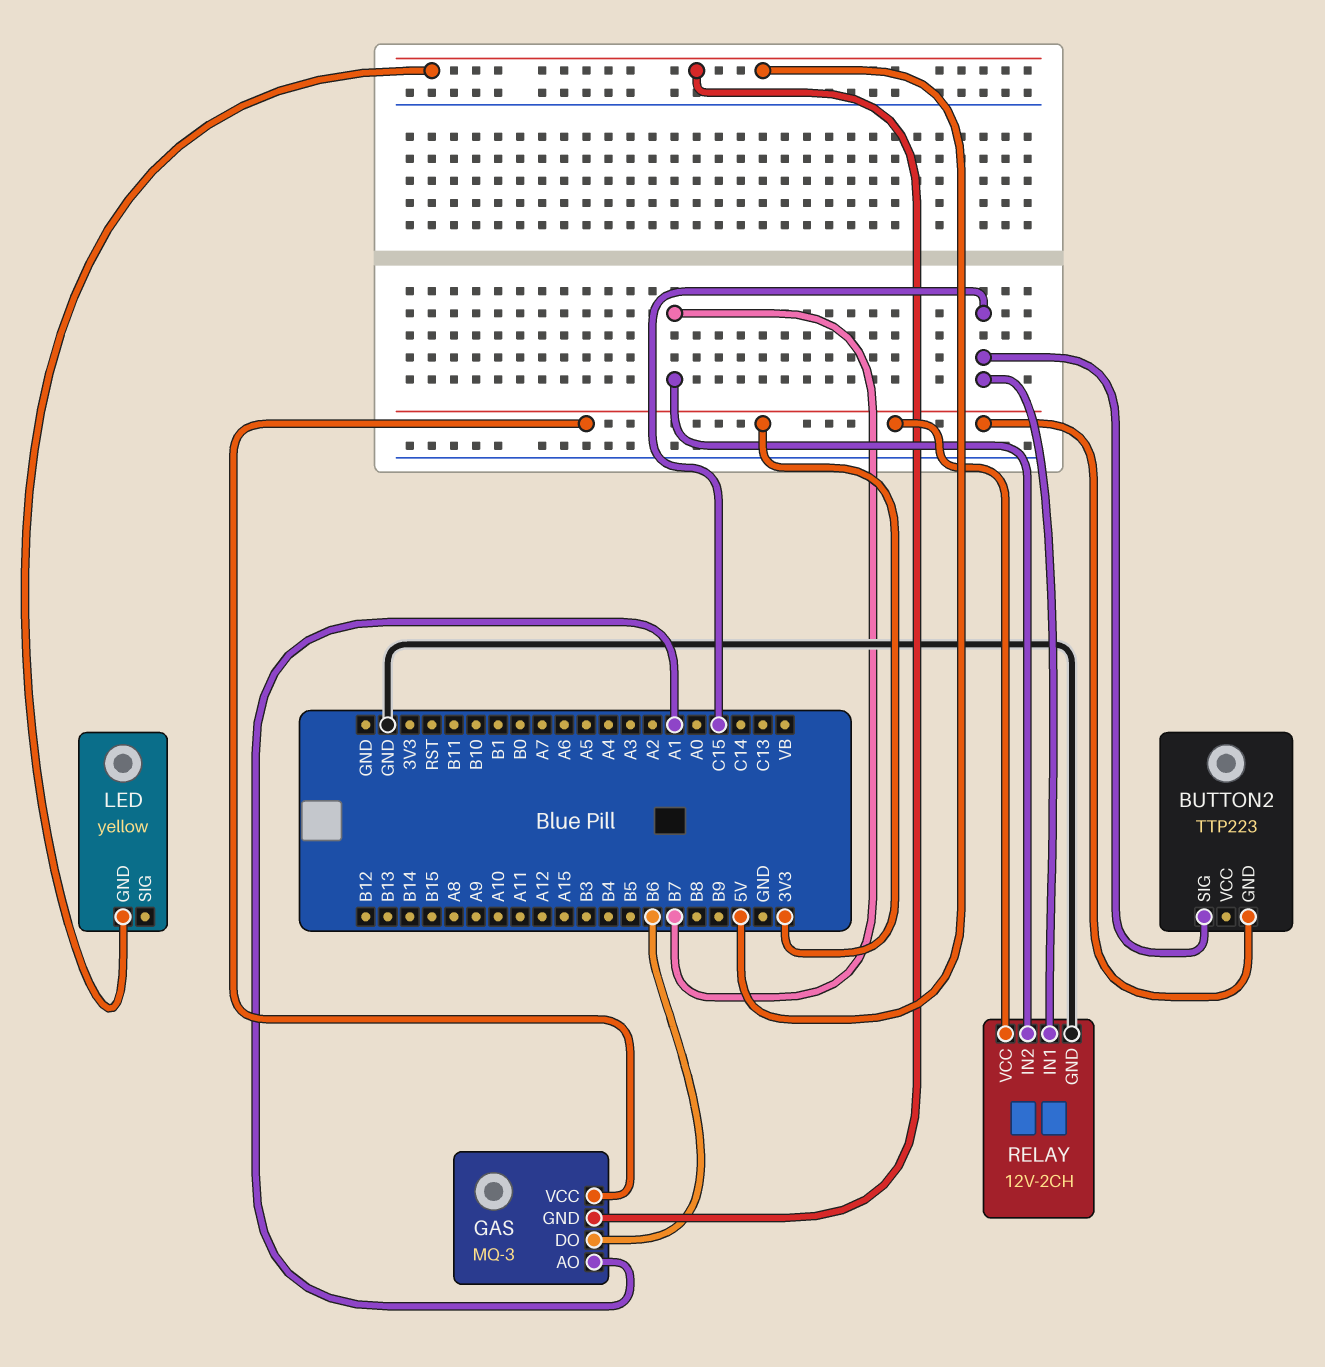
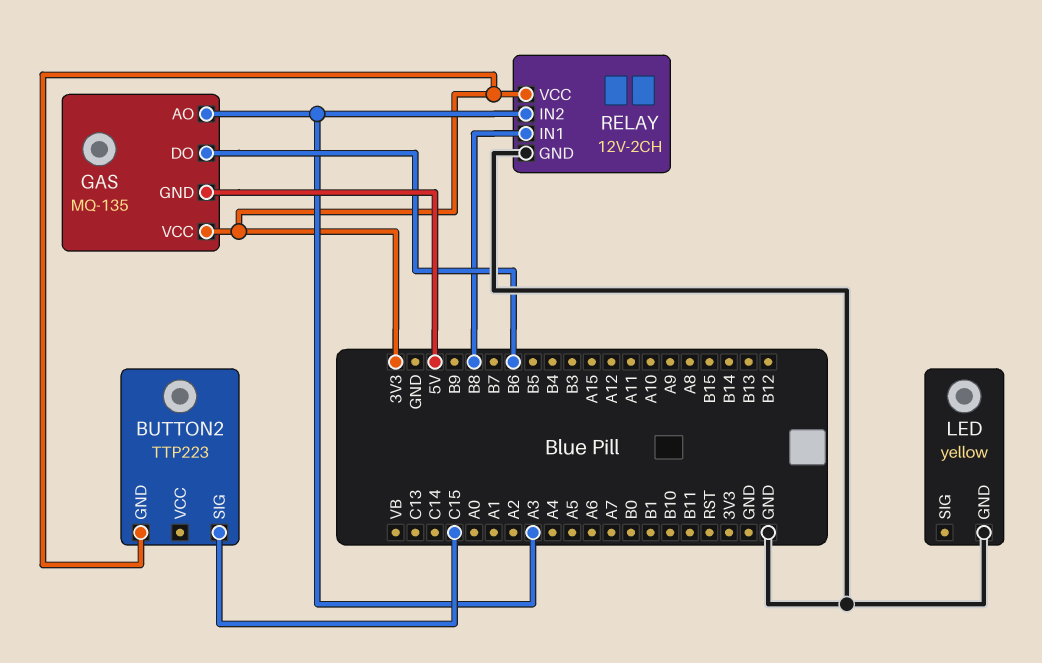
GAS: MQ-3 -> MQ-135
GAS pin AO: A1 -> A3
LED pin GND: 5V -> GND
RELAY pin IN1: C15 -> B8
RELAY pin IN2: B7 -> A3

